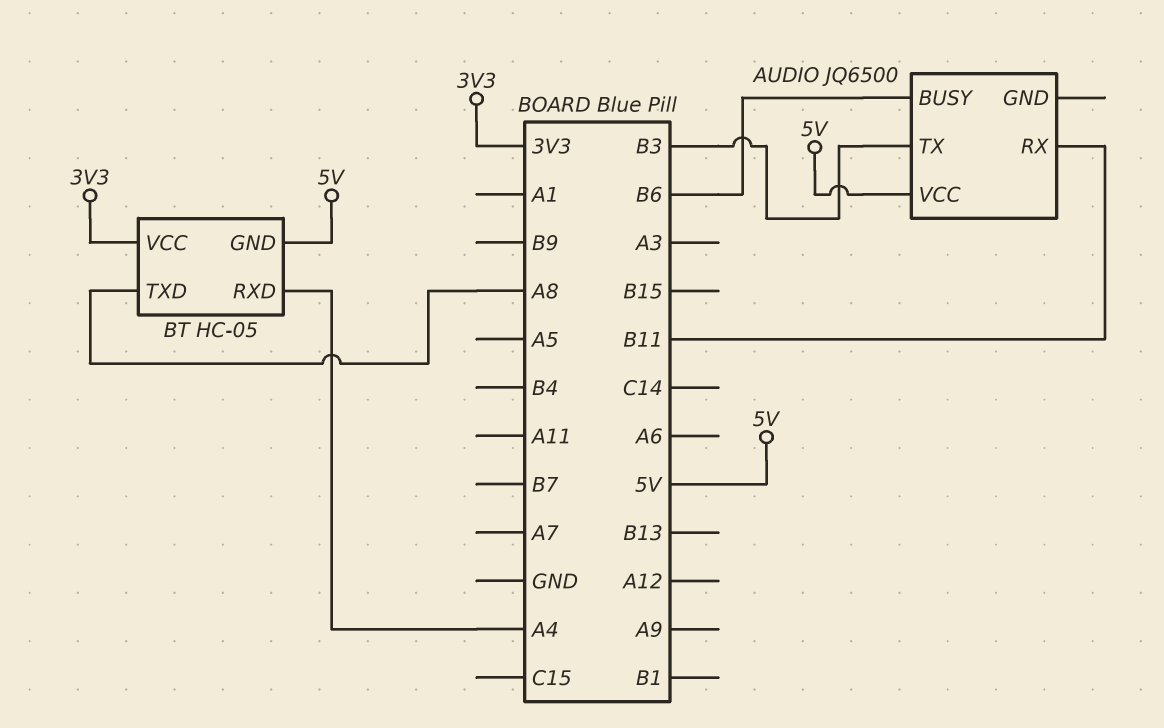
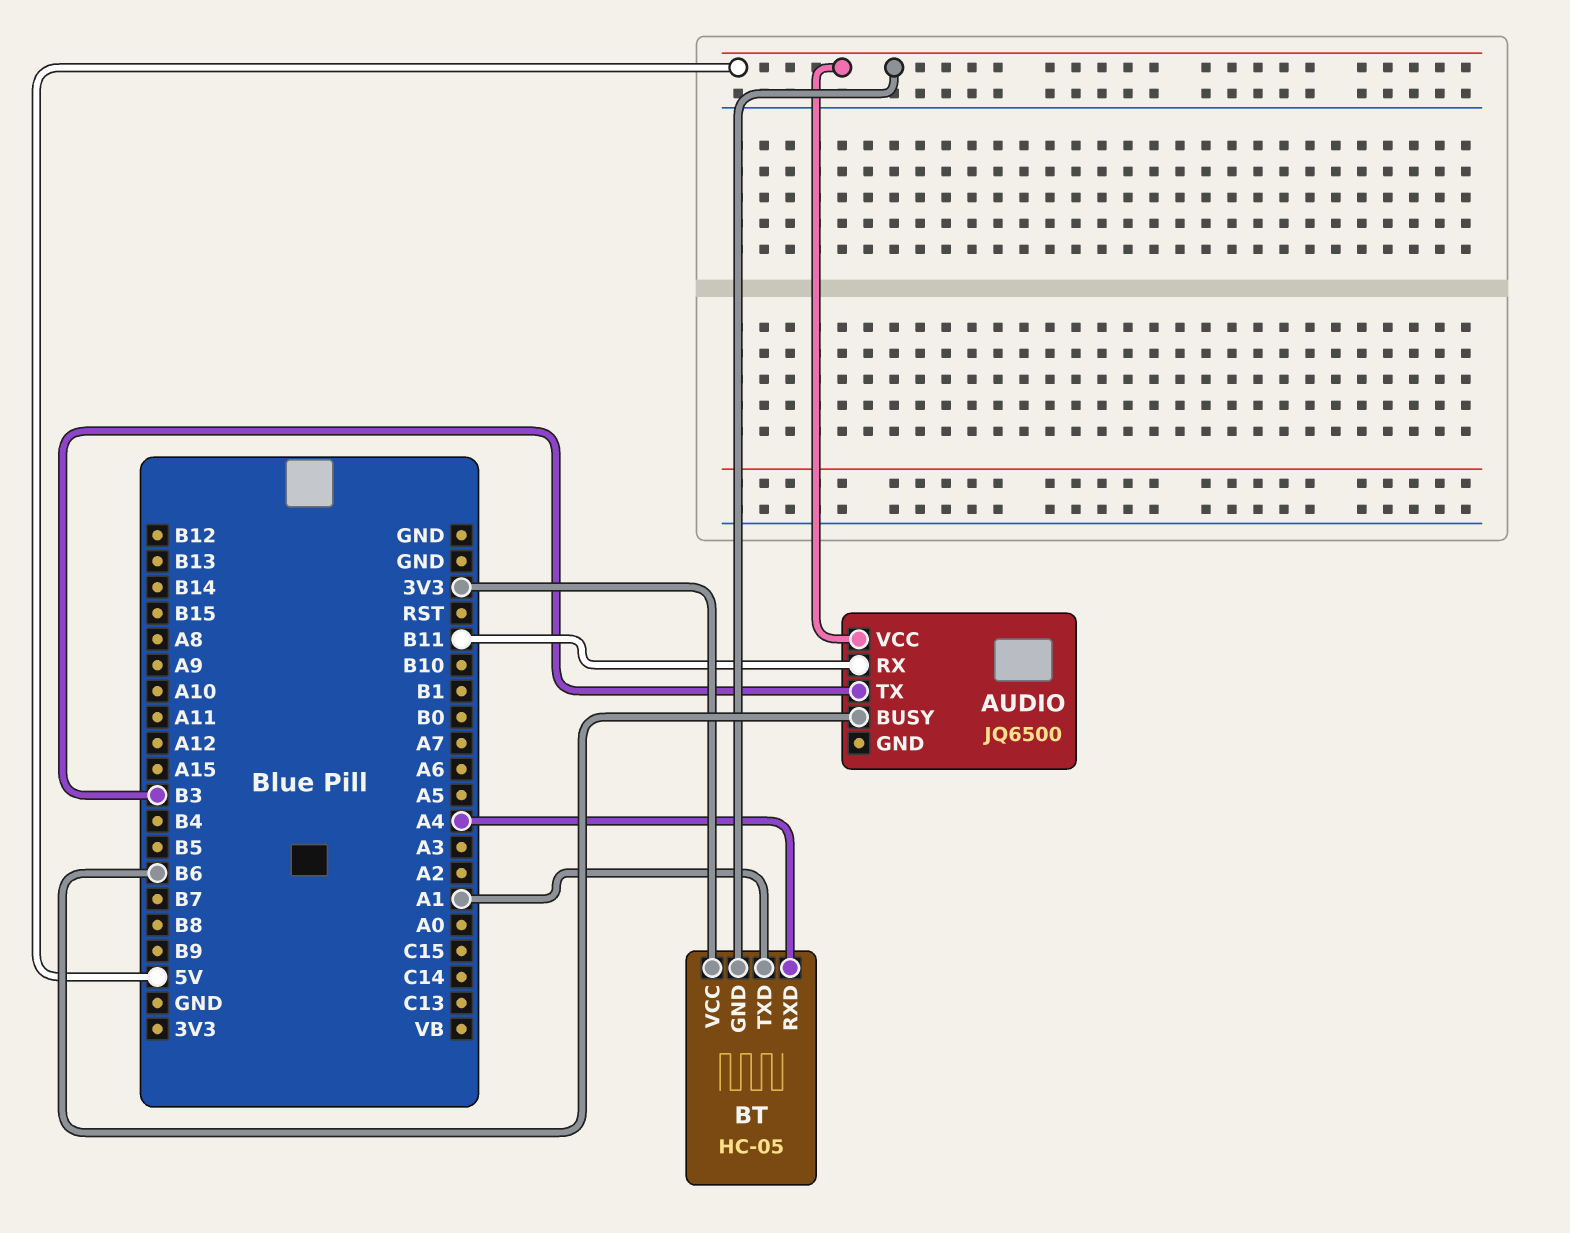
BT pin TXD: A8 -> A1

